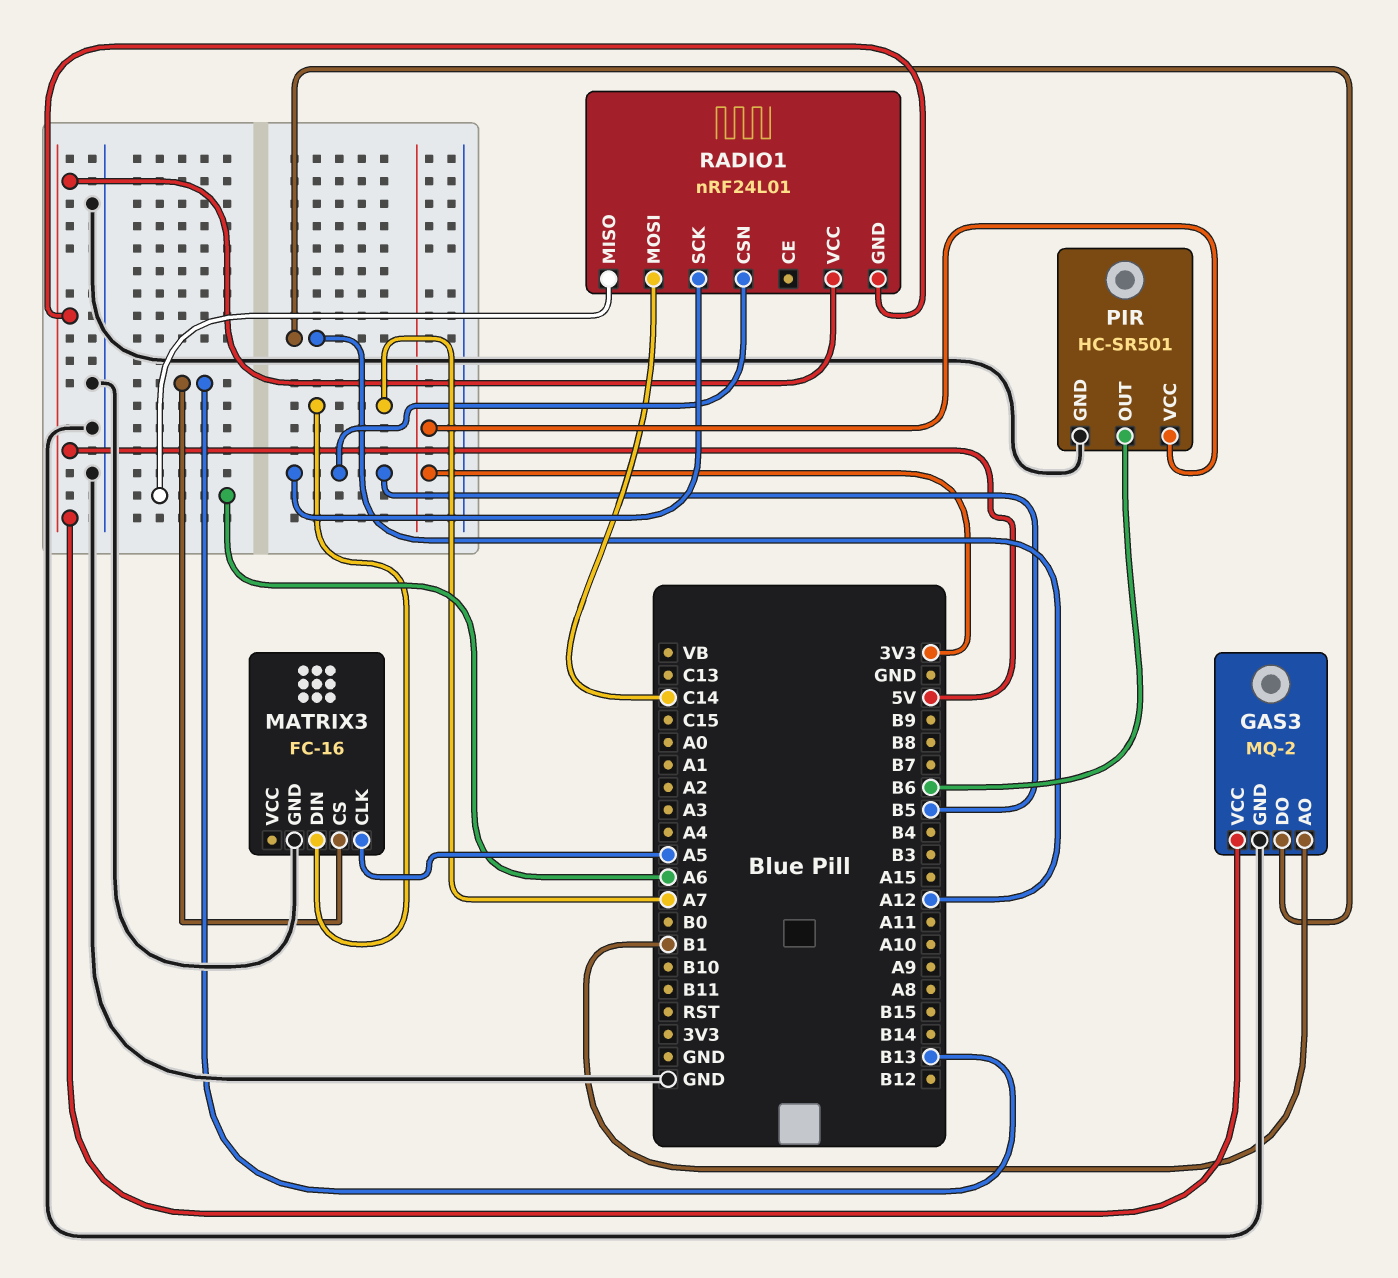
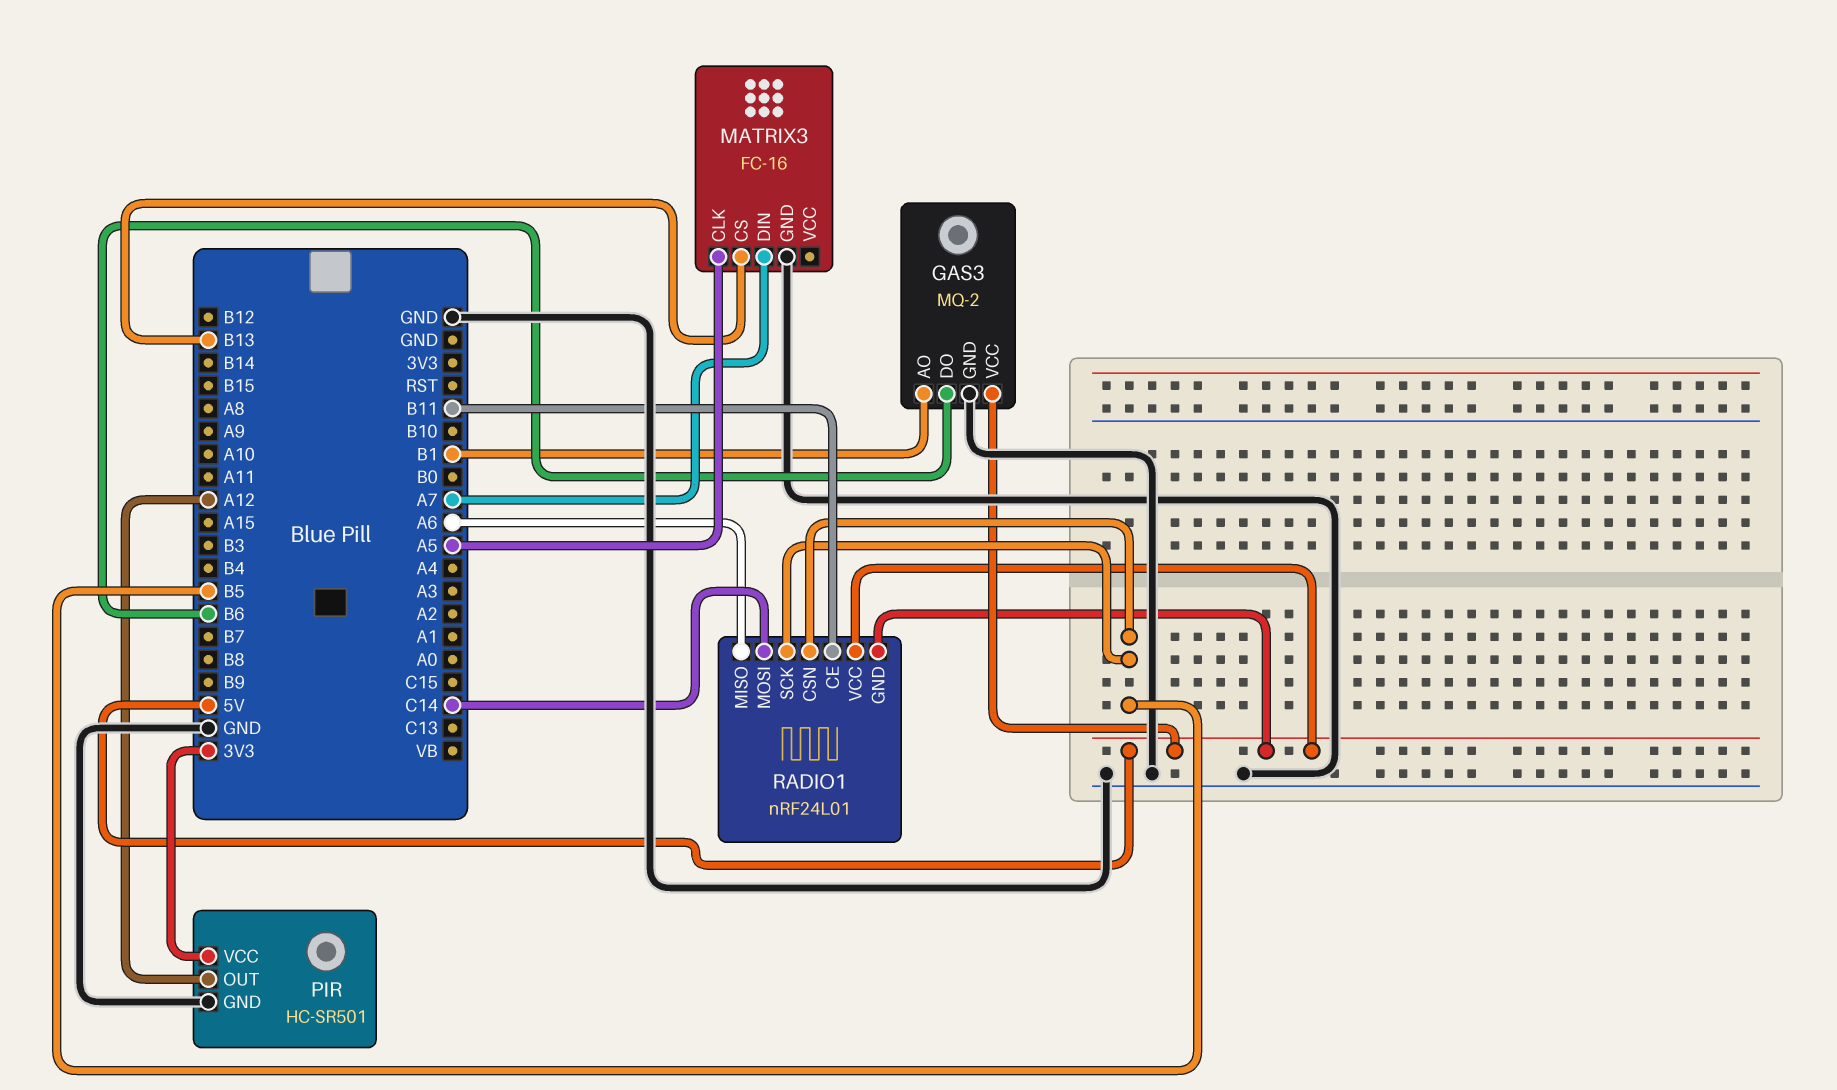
GAS3 pin DO: A12 -> B6
PIR pin OUT: B6 -> A12
RADIO1 pin CE: none -> B11

